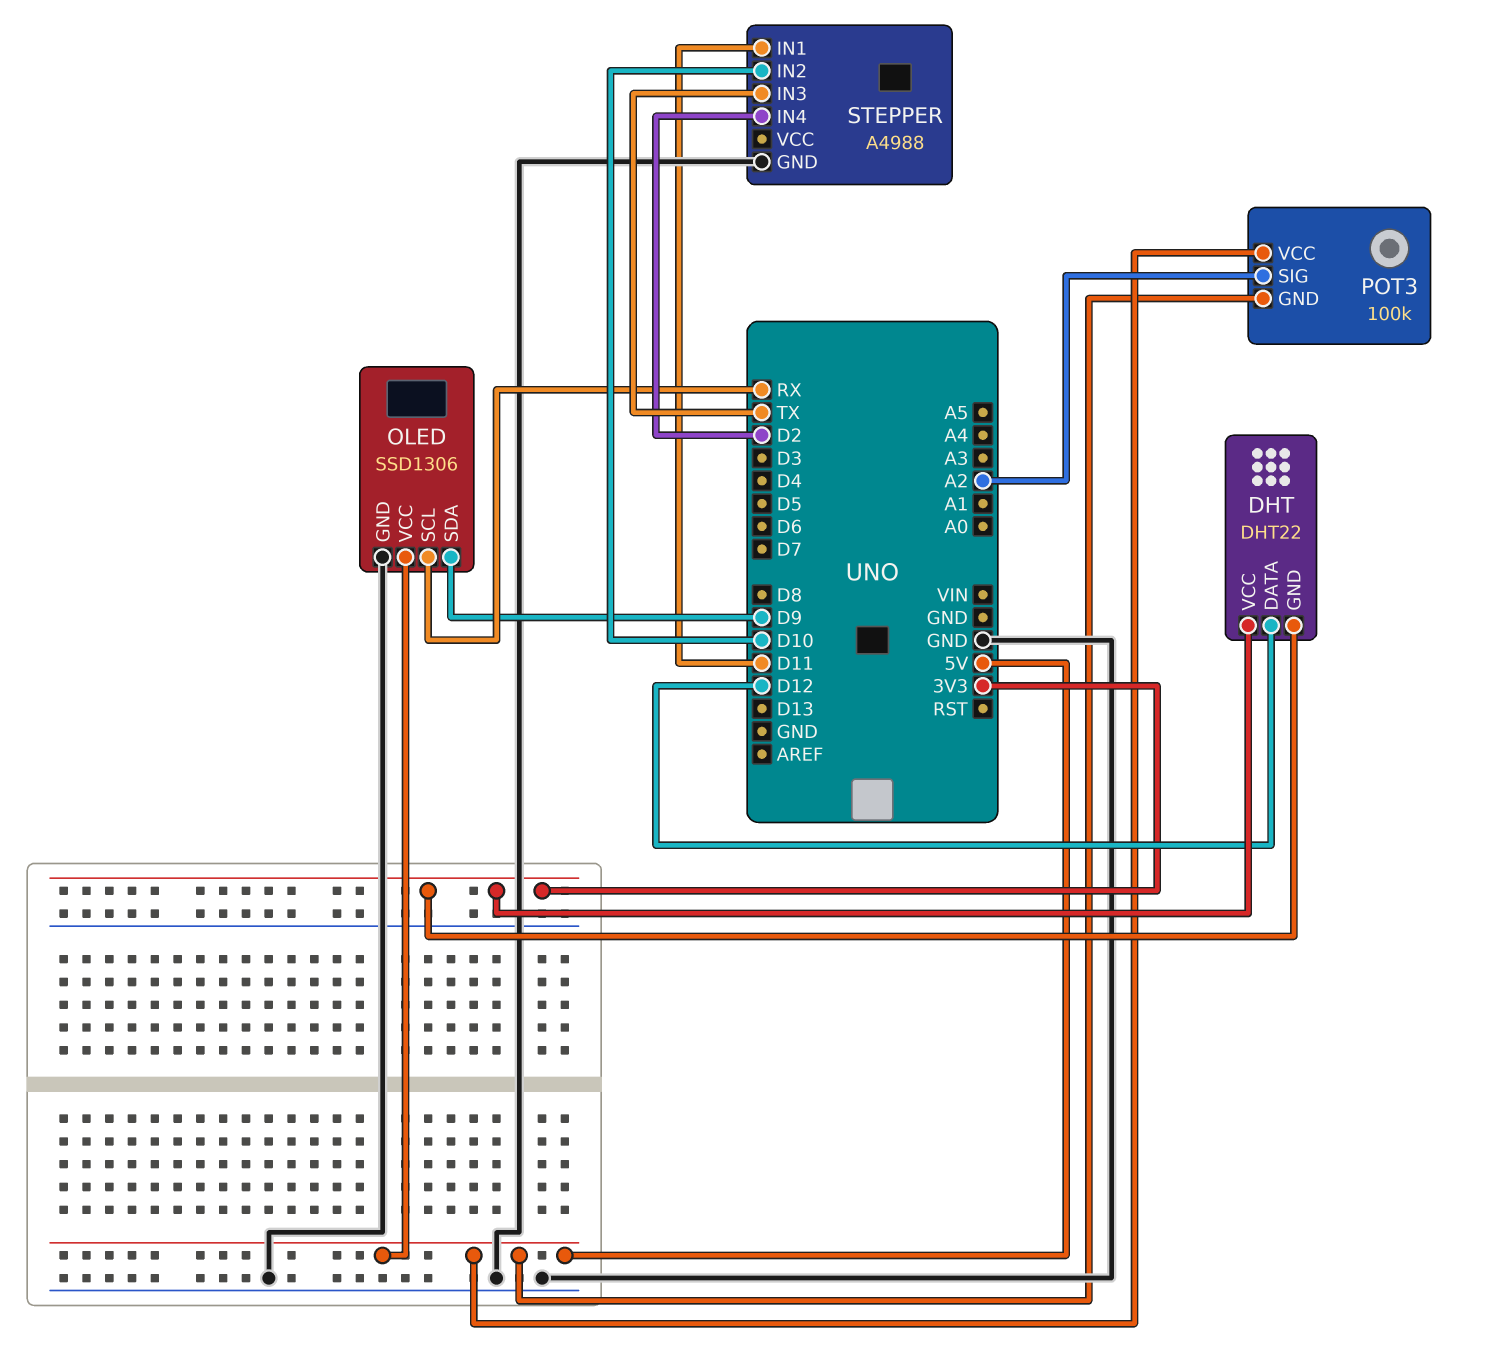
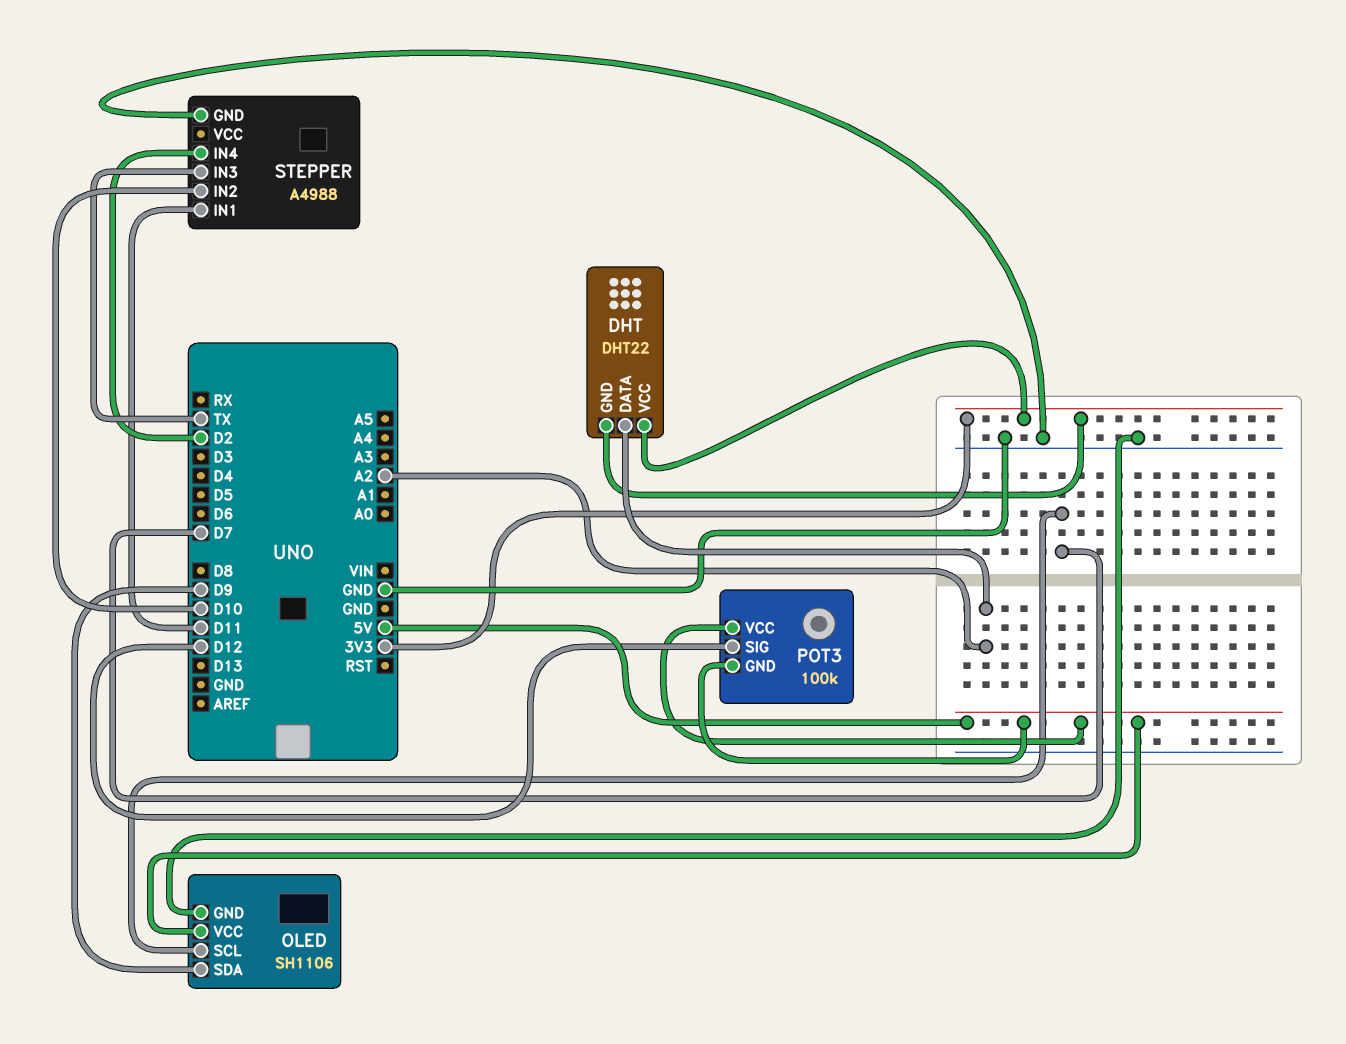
DHT pin DATA: D12 -> A2
OLED: SSD1306 -> SH1106
OLED pin SCL: RX -> D7
POT3 pin SIG: A2 -> D12

